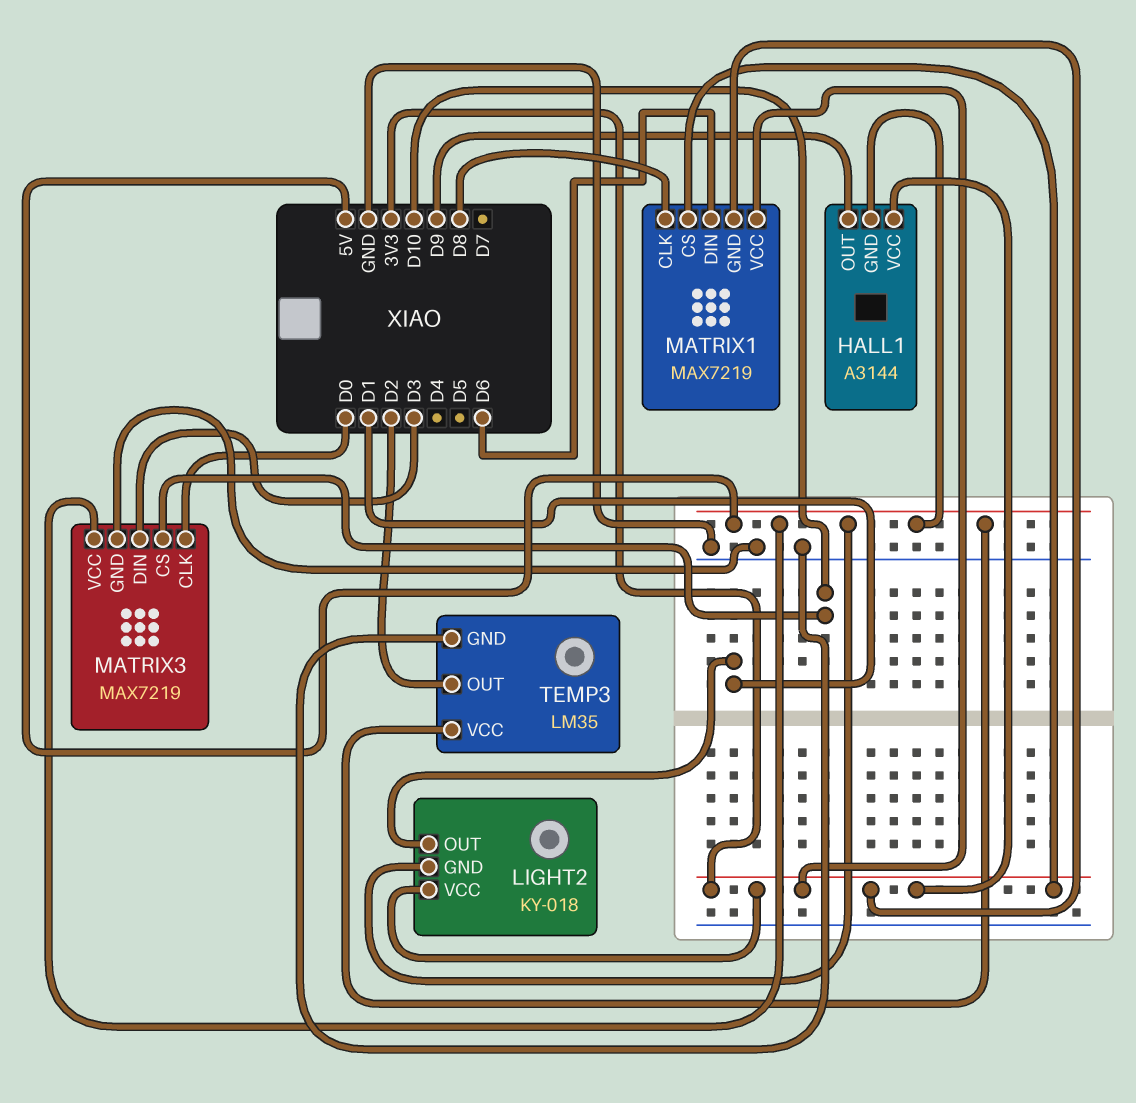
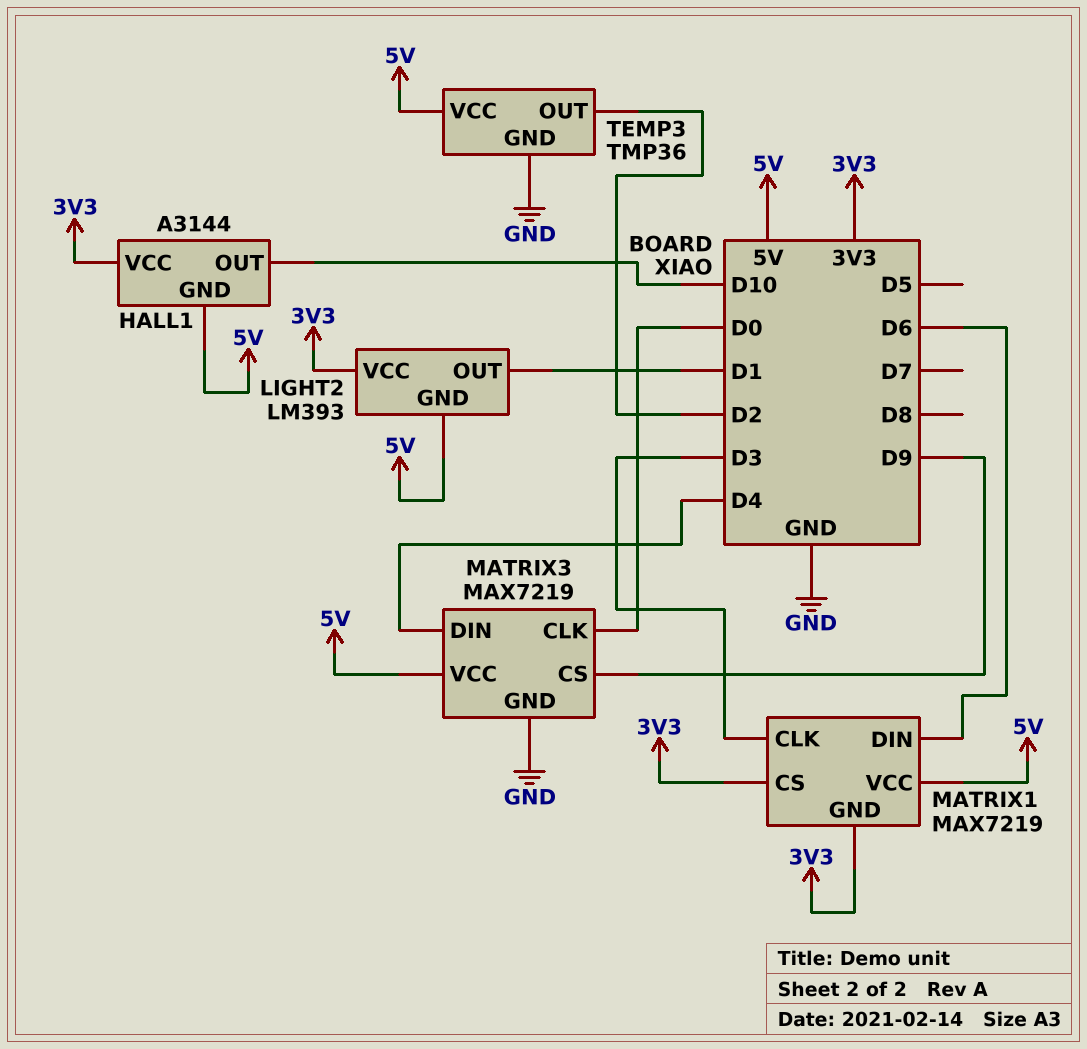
HALL1 pin OUT: D9 -> D10
LIGHT2: KY-018 -> LM393
MATRIX1 pin CLK: D8 -> D3
MATRIX1 pin VCC: 3V3 -> 5V
MATRIX3 pin CS: D10 -> D9
MATRIX3 pin DIN: D3 -> D4
TEMP3: LM35 -> TMP36

